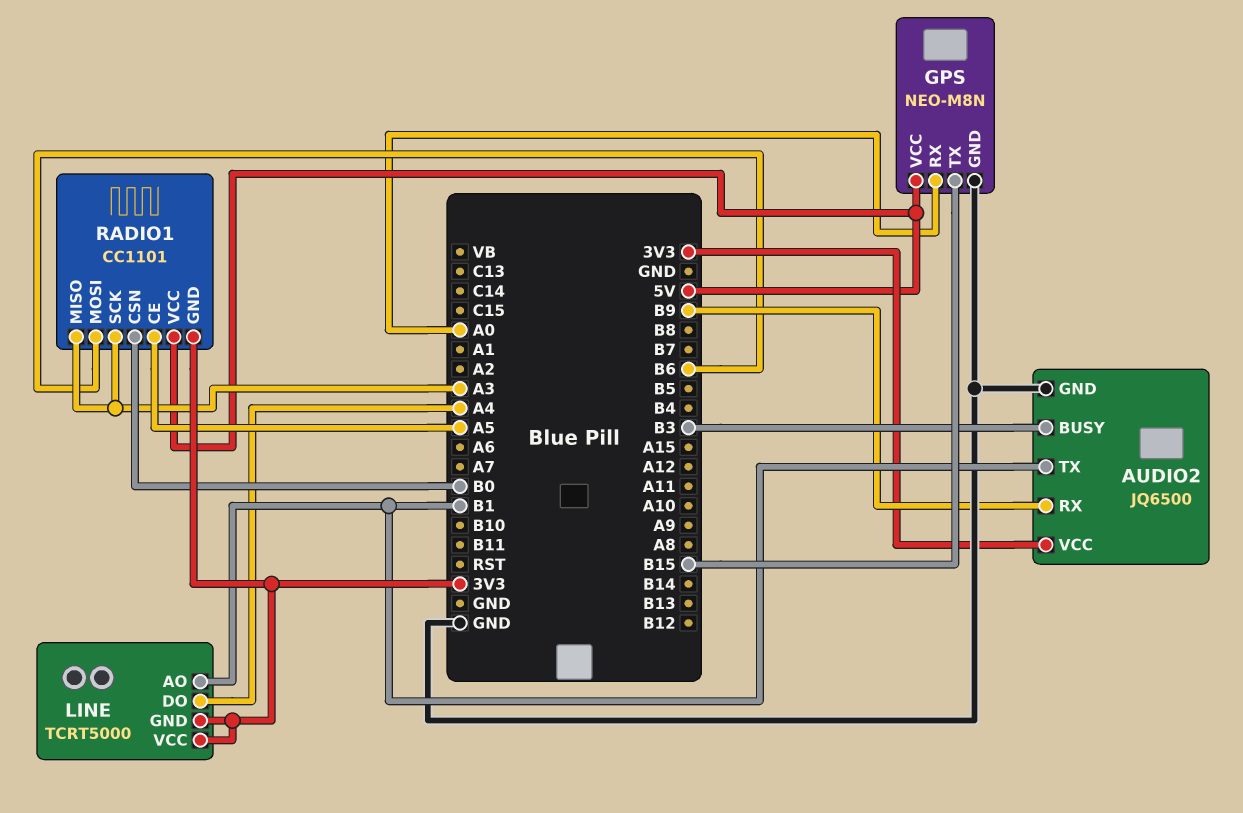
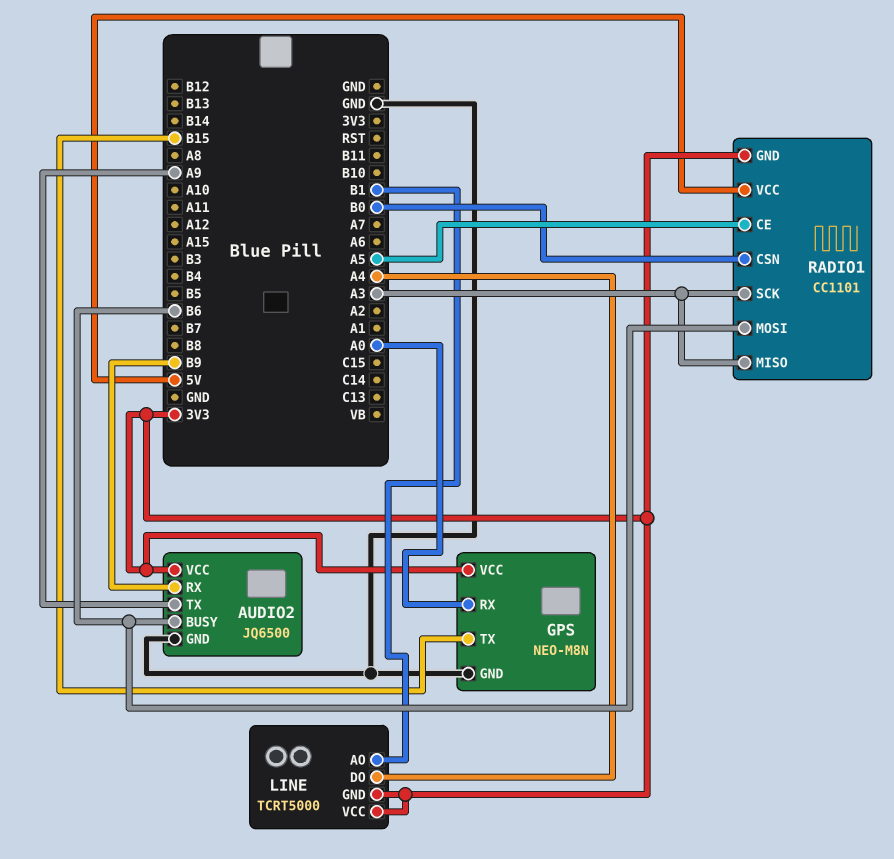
AUDIO2 pin BUSY: B3 -> B6
AUDIO2 pin TX: B1 -> A9
GPS pin VCC: 5V -> 3V3

